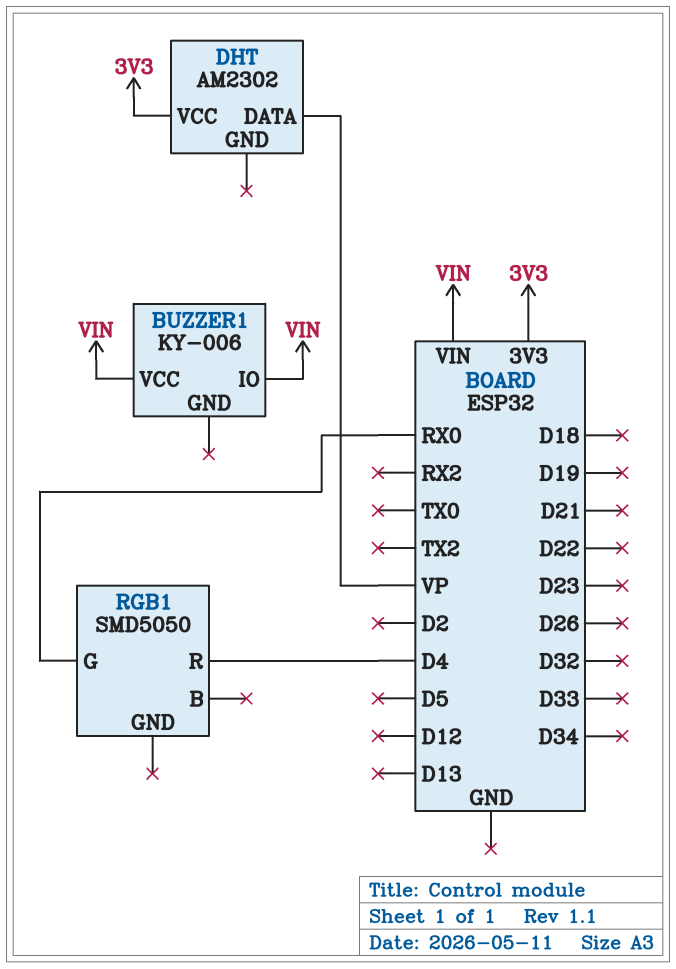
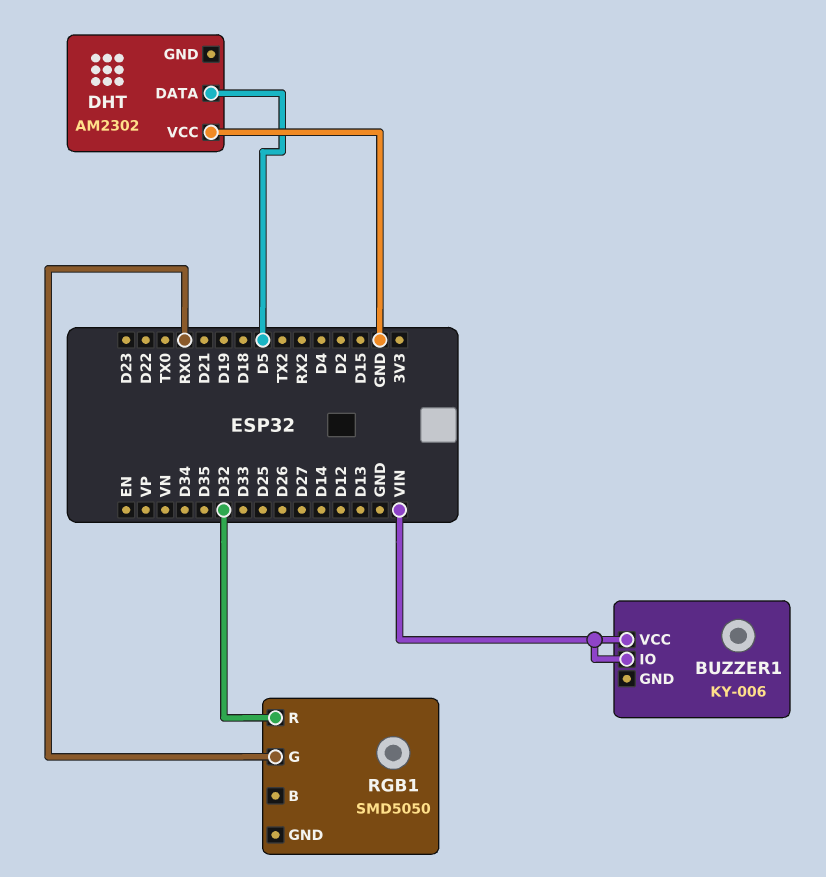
DHT pin DATA: VP -> D5
DHT pin VCC: 3V3 -> GND
RGB1 pin R: D4 -> D32

